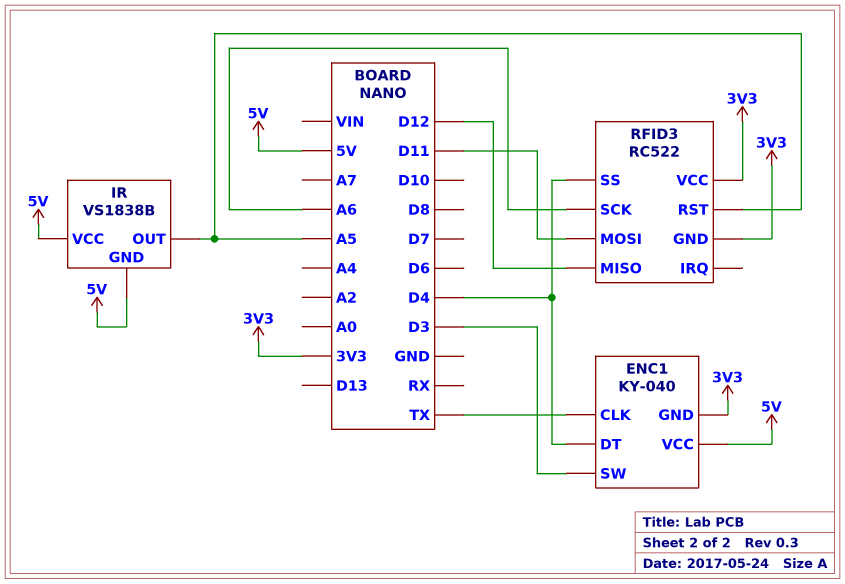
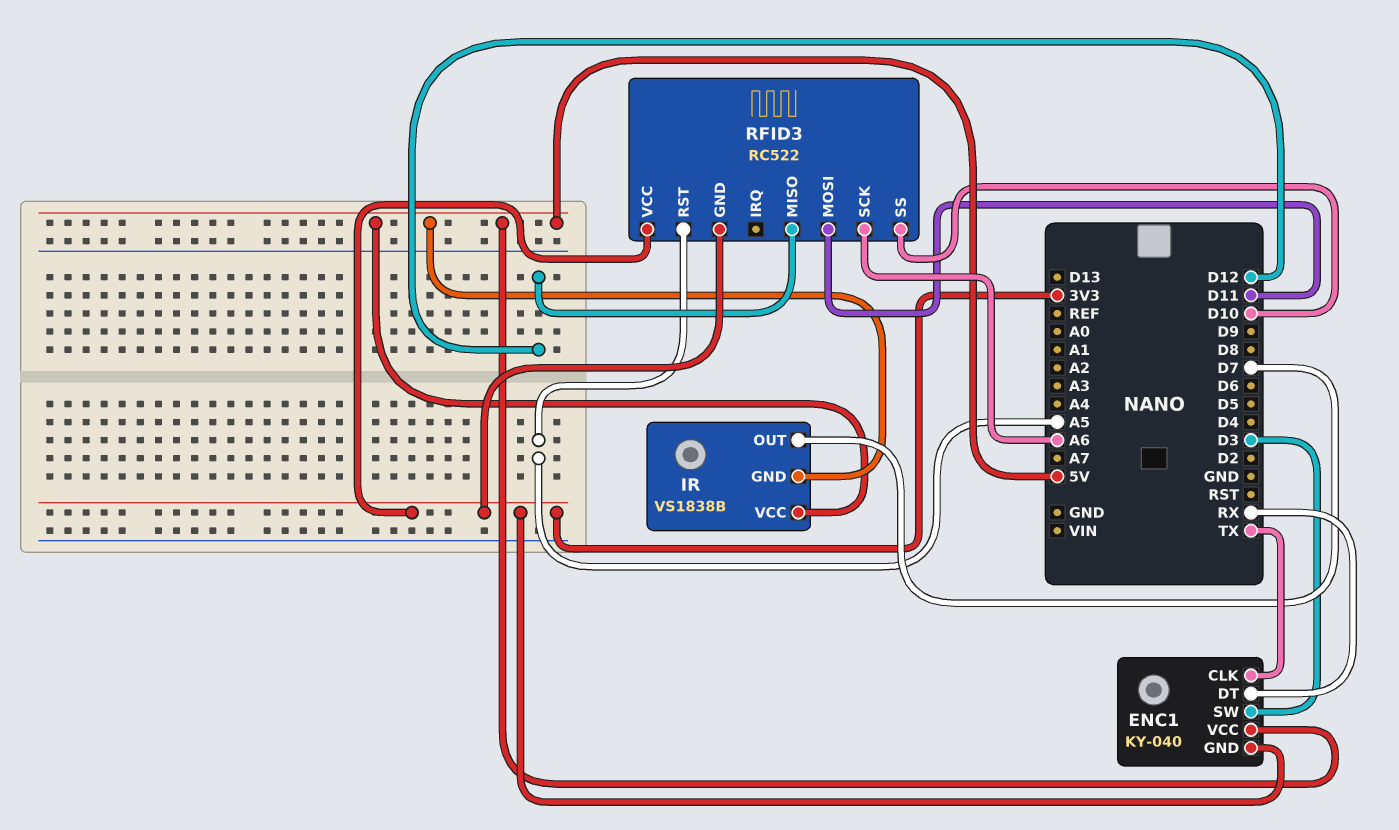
ENC1 pin DT: D4 -> RX
IR pin OUT: A5 -> D7
RFID3 pin SS: D4 -> D10

